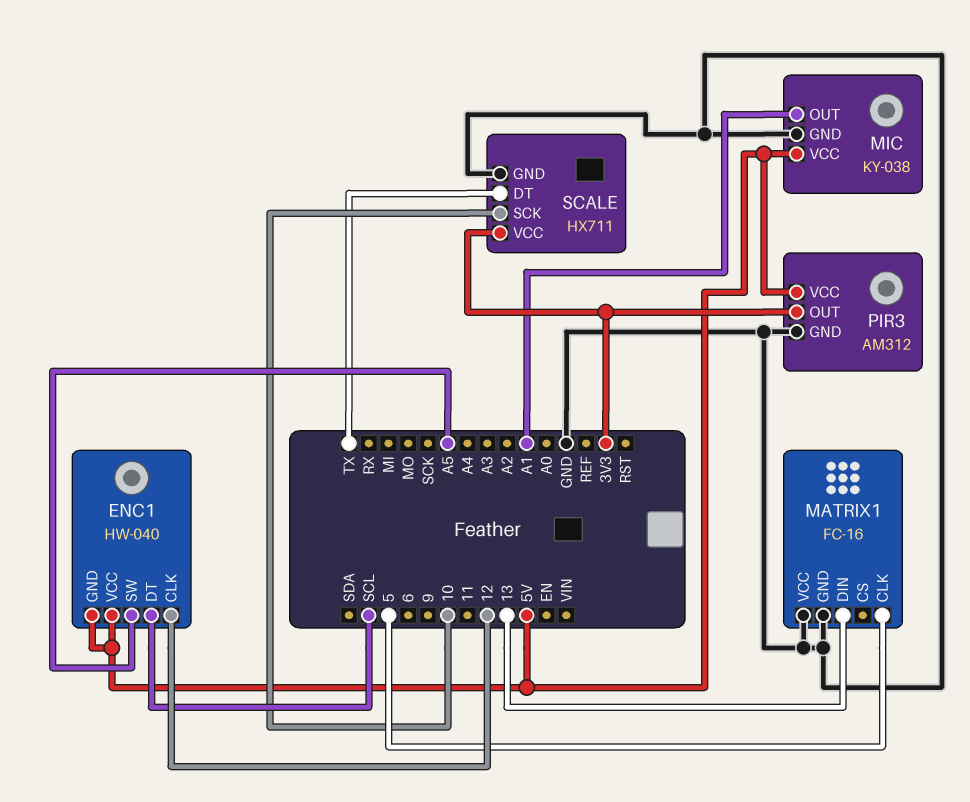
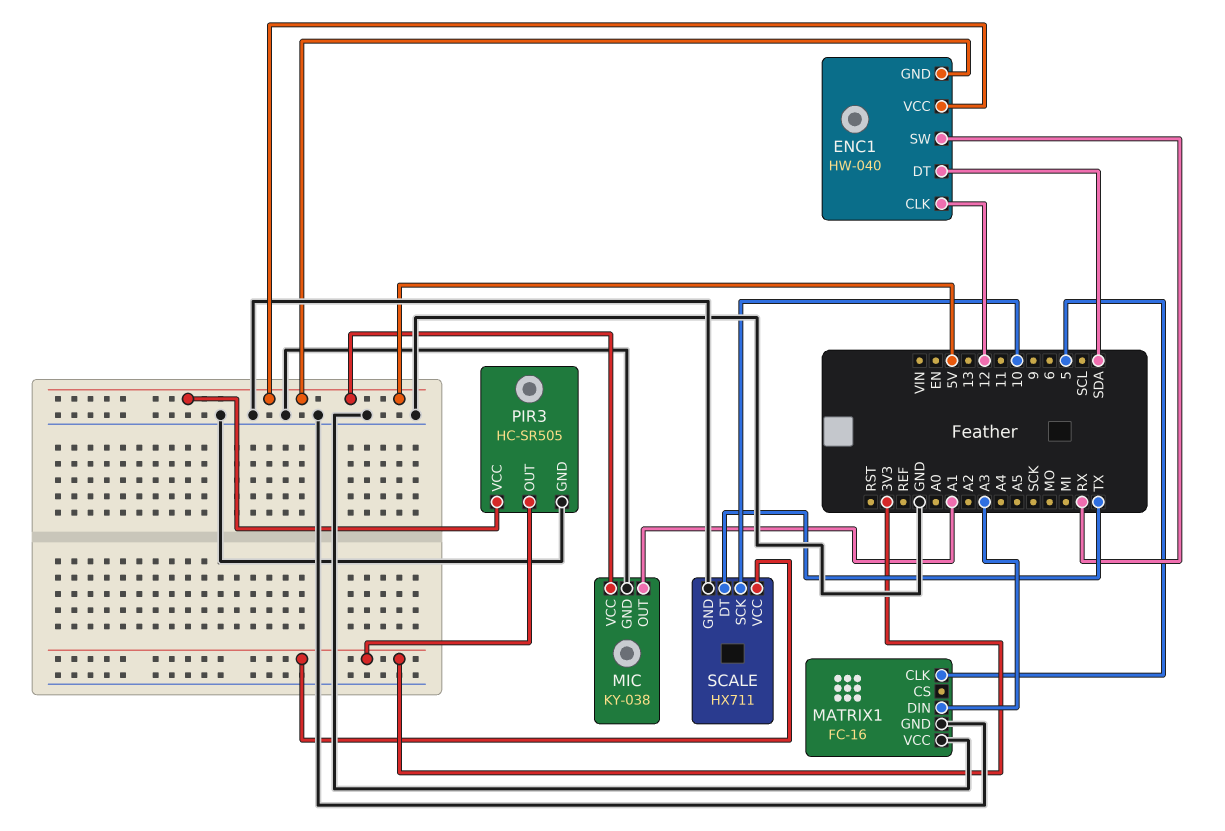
ENC1 pin DT: SCL -> SDA
ENC1 pin SW: A5 -> RX
MATRIX1 pin DIN: 13 -> A3
PIR3: AM312 -> HC-SR505

